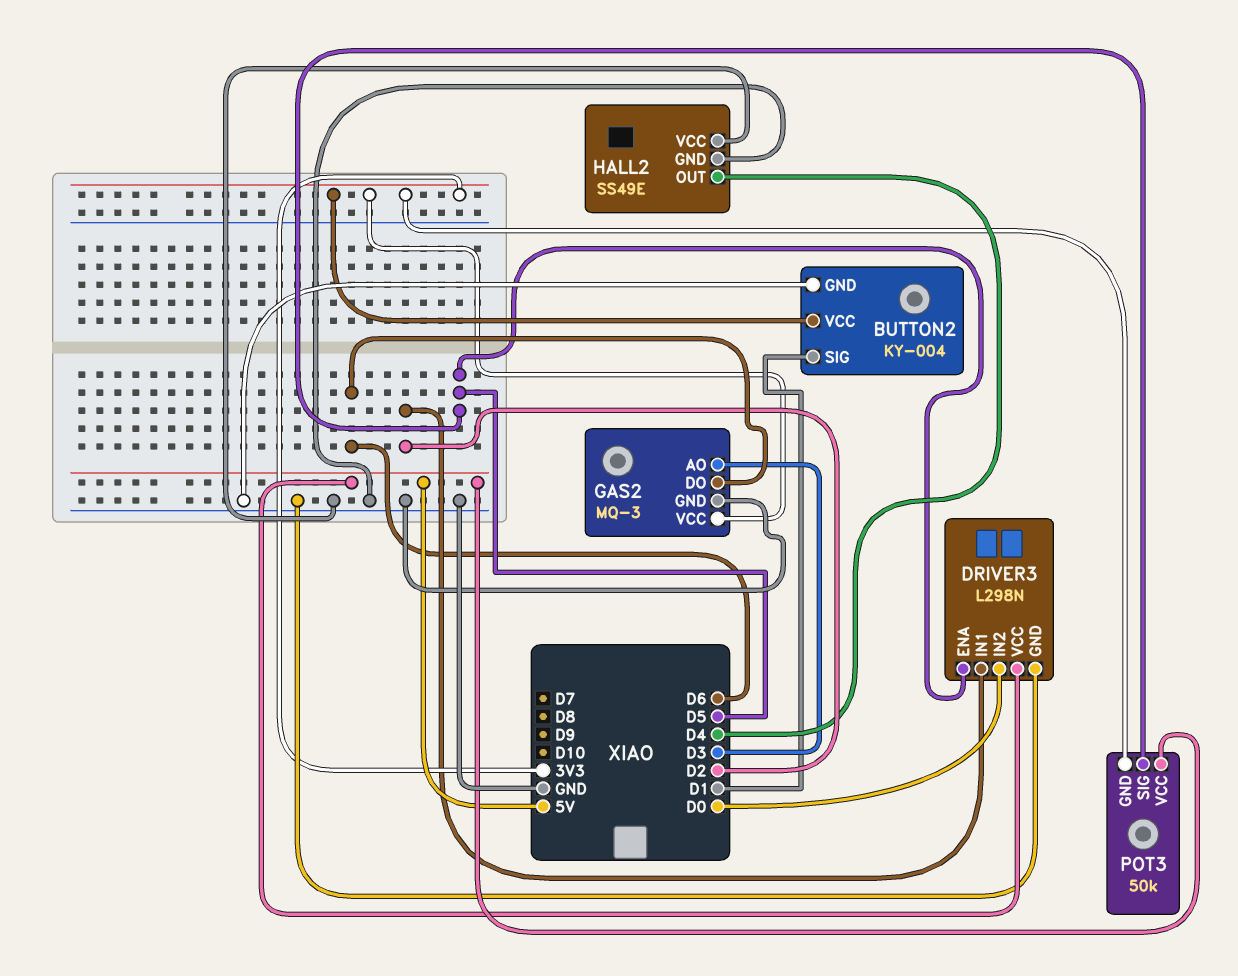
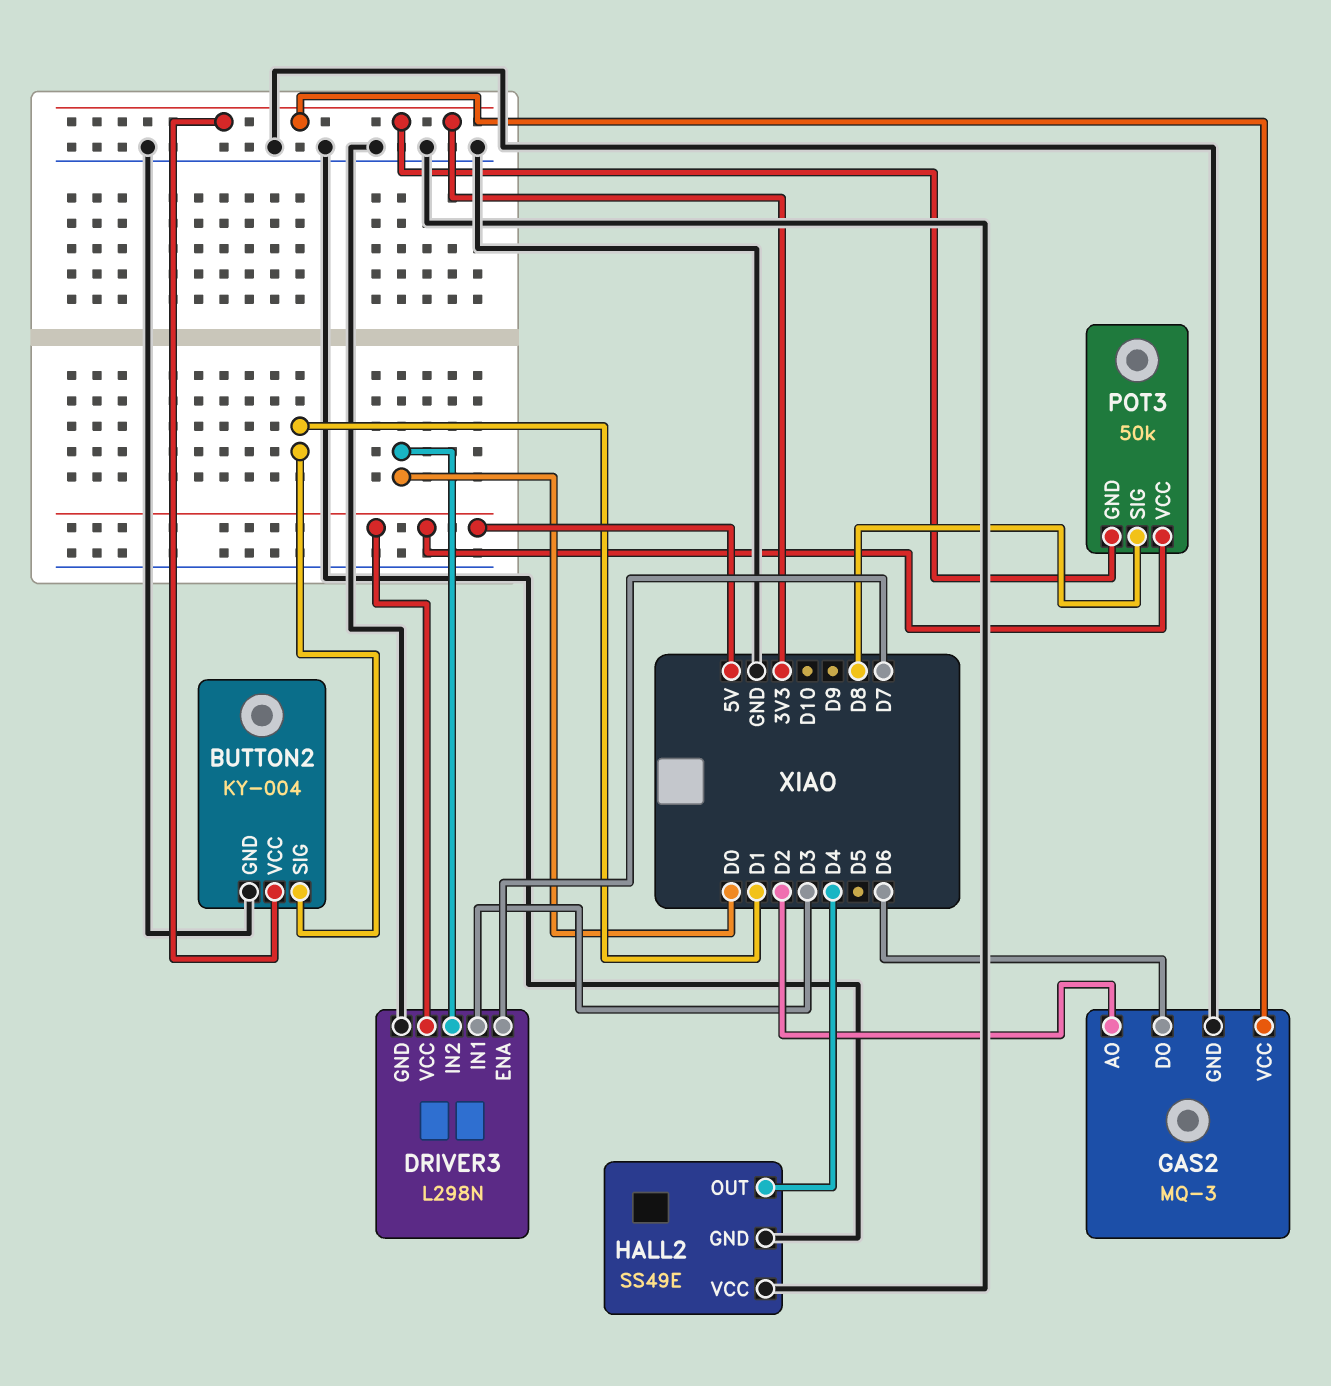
DRIVER3 pin ENA: D5 -> D7
DRIVER3 pin IN1: D2 -> D3
GAS2 pin AO: D3 -> D2
POT3 pin SIG: D5 -> D8

